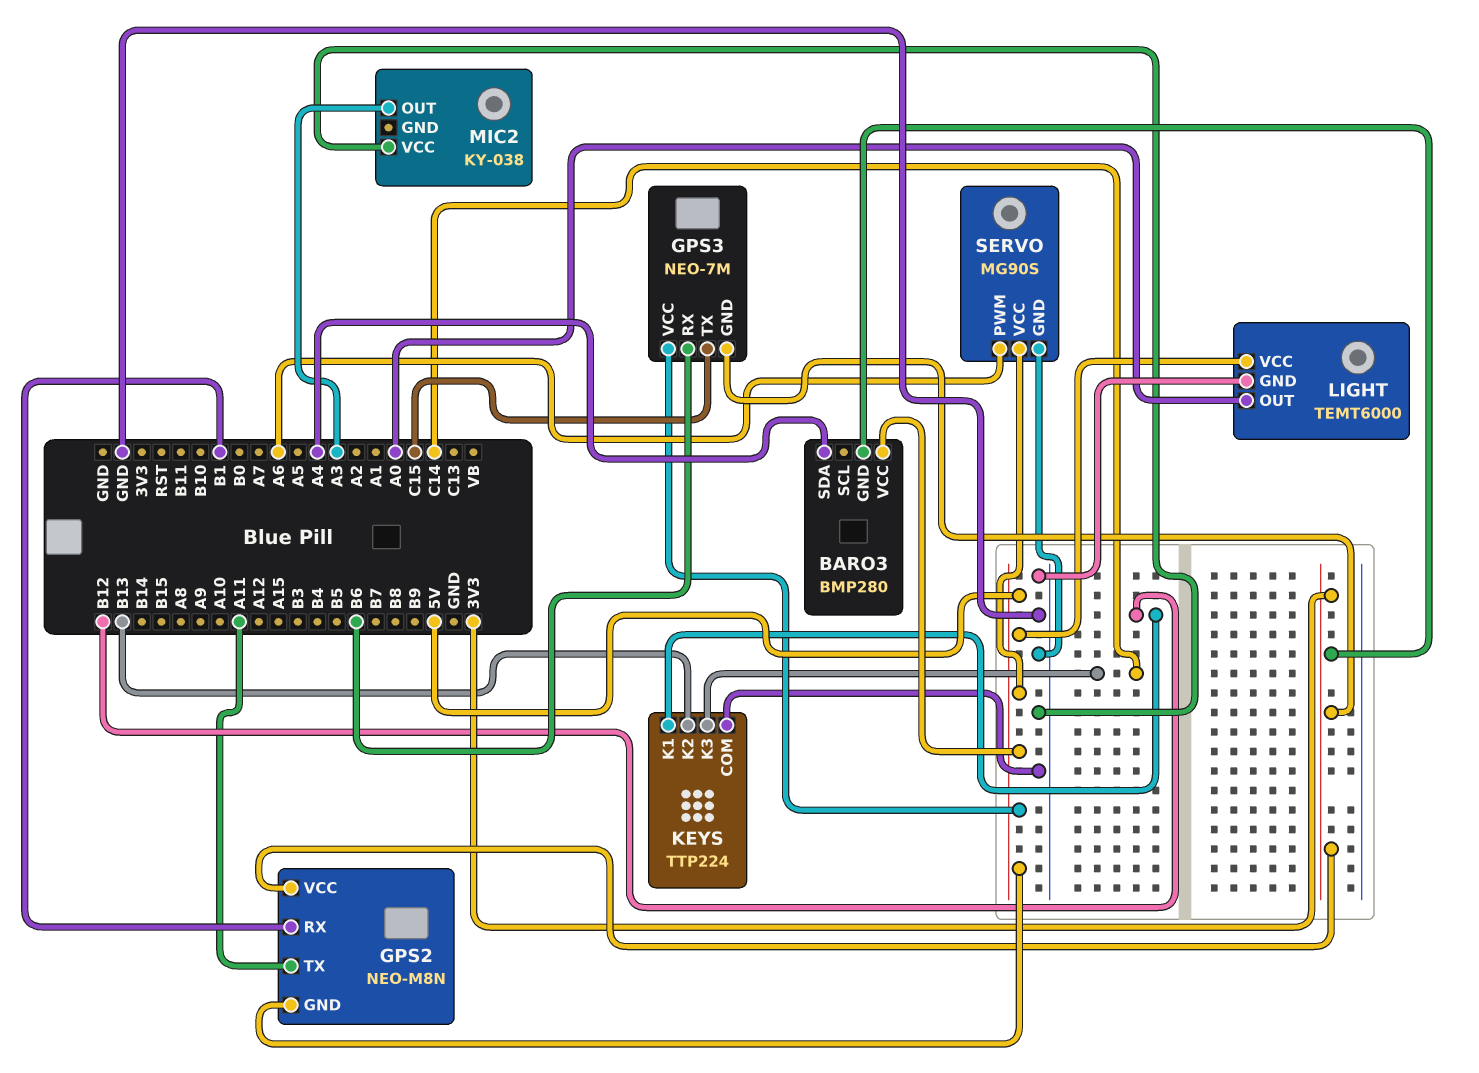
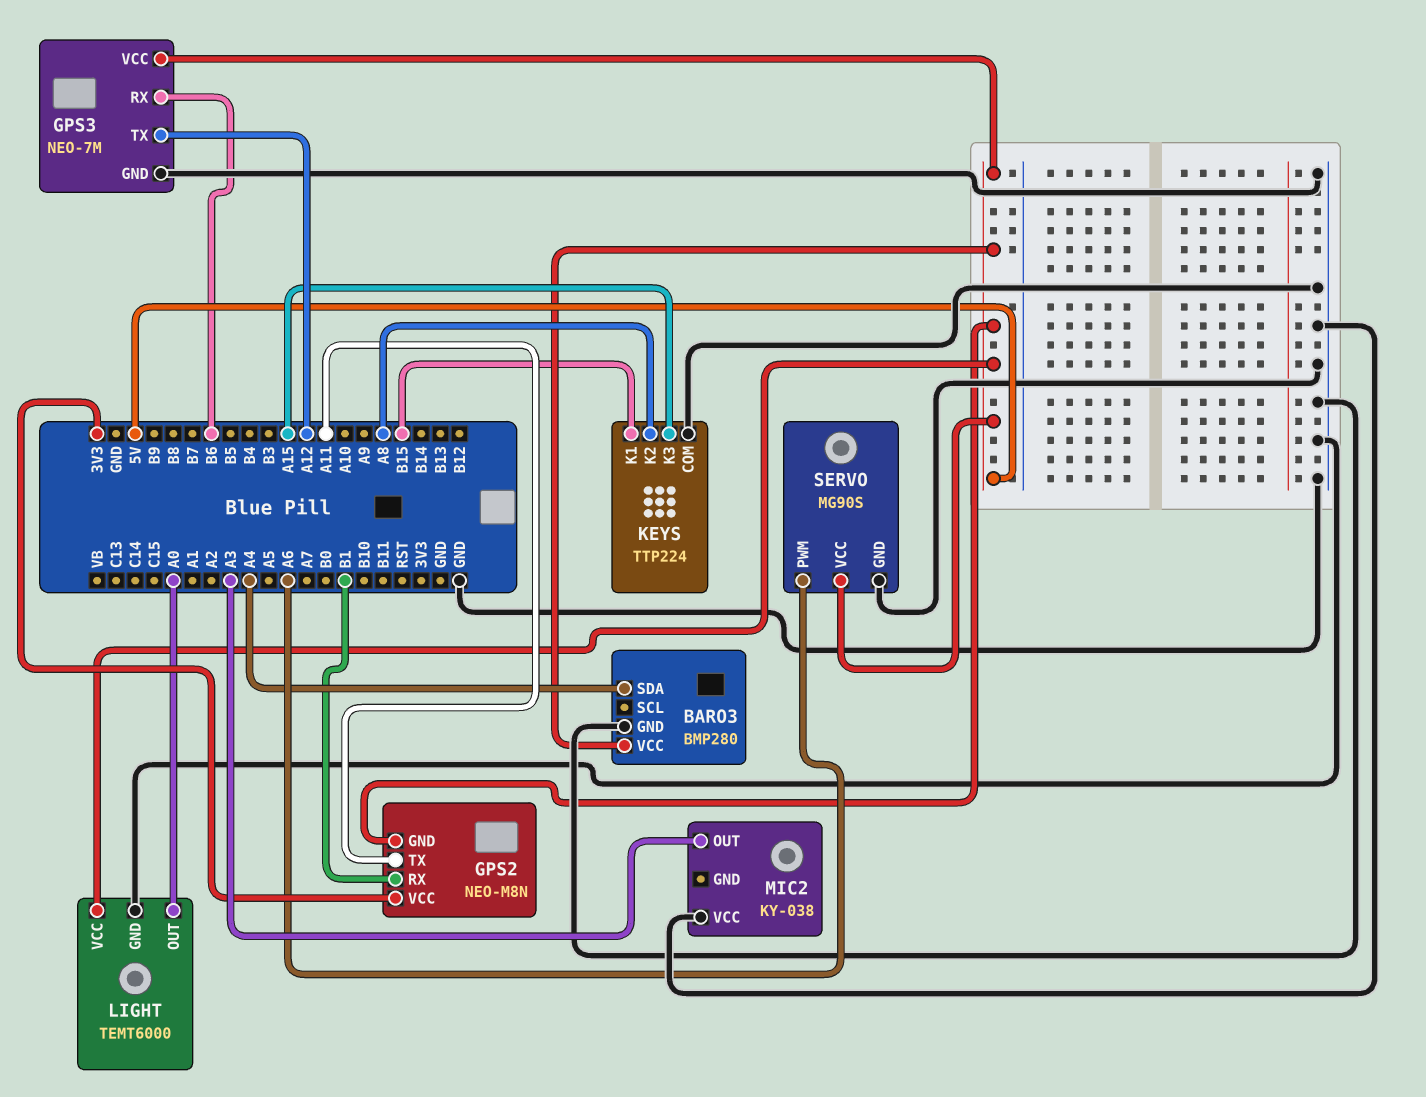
BARO3 pin GND: 3V3 -> GND
GPS3 pin GND: 3V3 -> GND
GPS3 pin TX: C15 -> A12
KEYS pin K1: B12 -> B15
KEYS pin K2: B13 -> A8
KEYS pin K3: C14 -> A15

